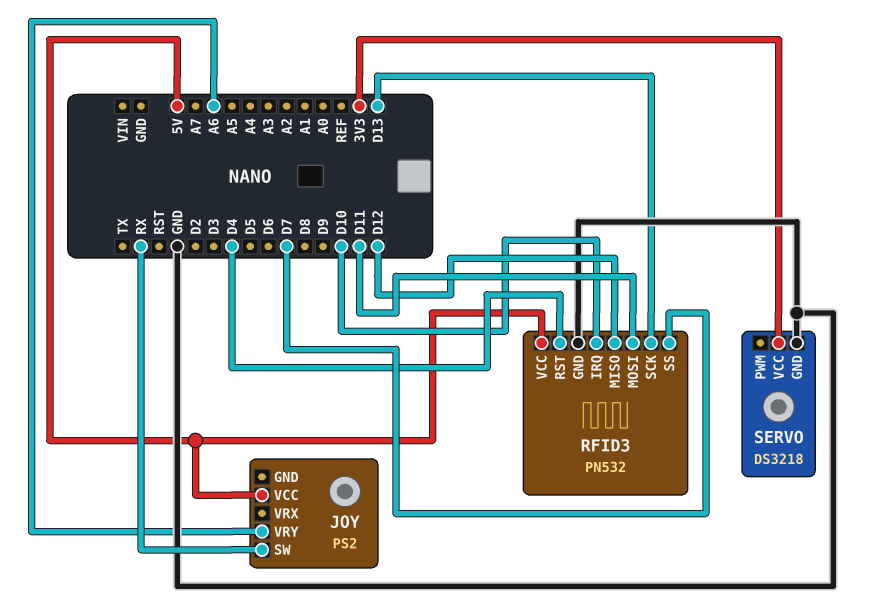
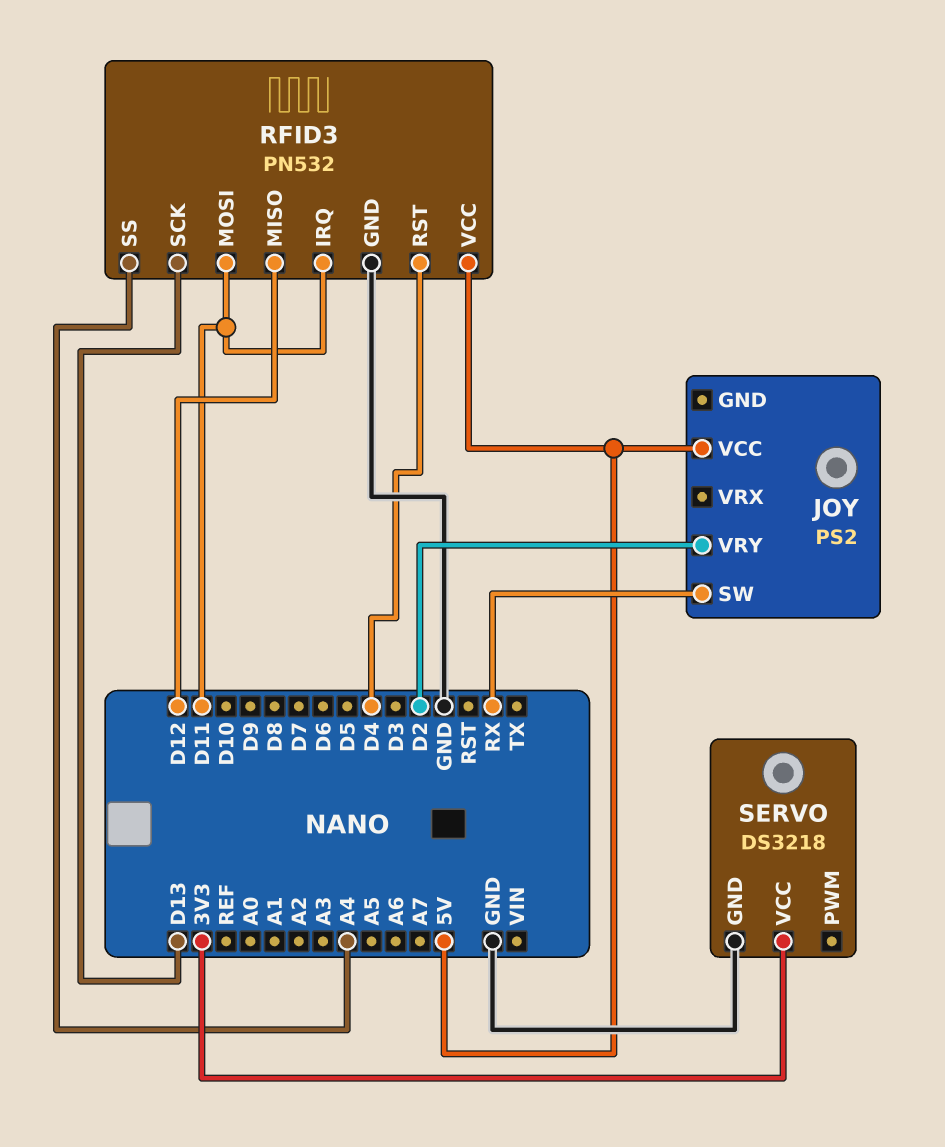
JOY pin VRY: A6 -> D2
RFID3 pin IRQ: D10 -> D11
RFID3 pin SS: D7 -> A4

